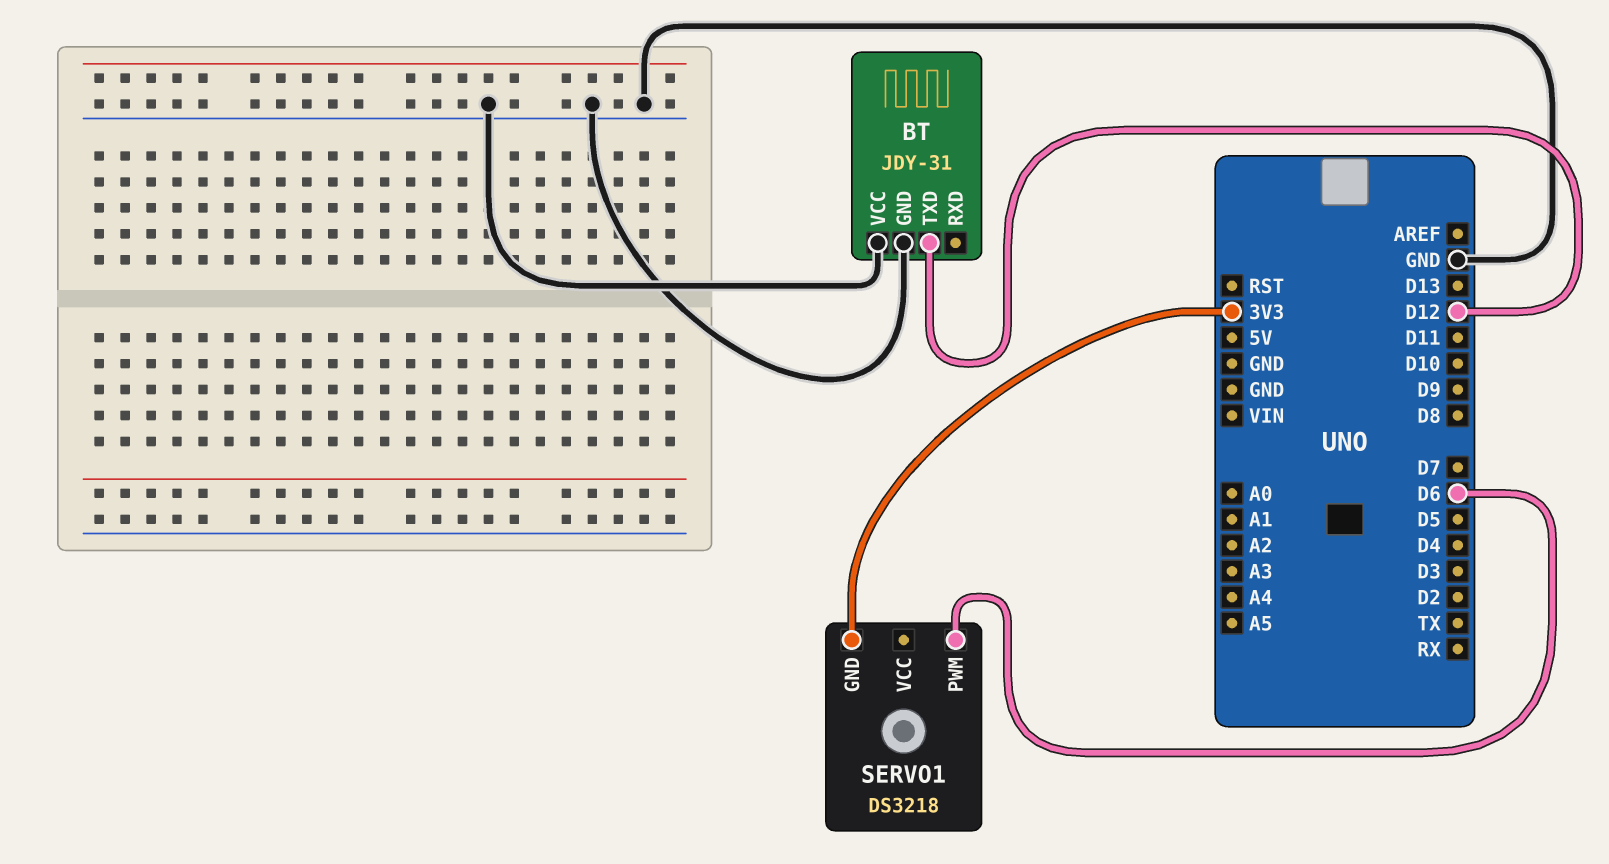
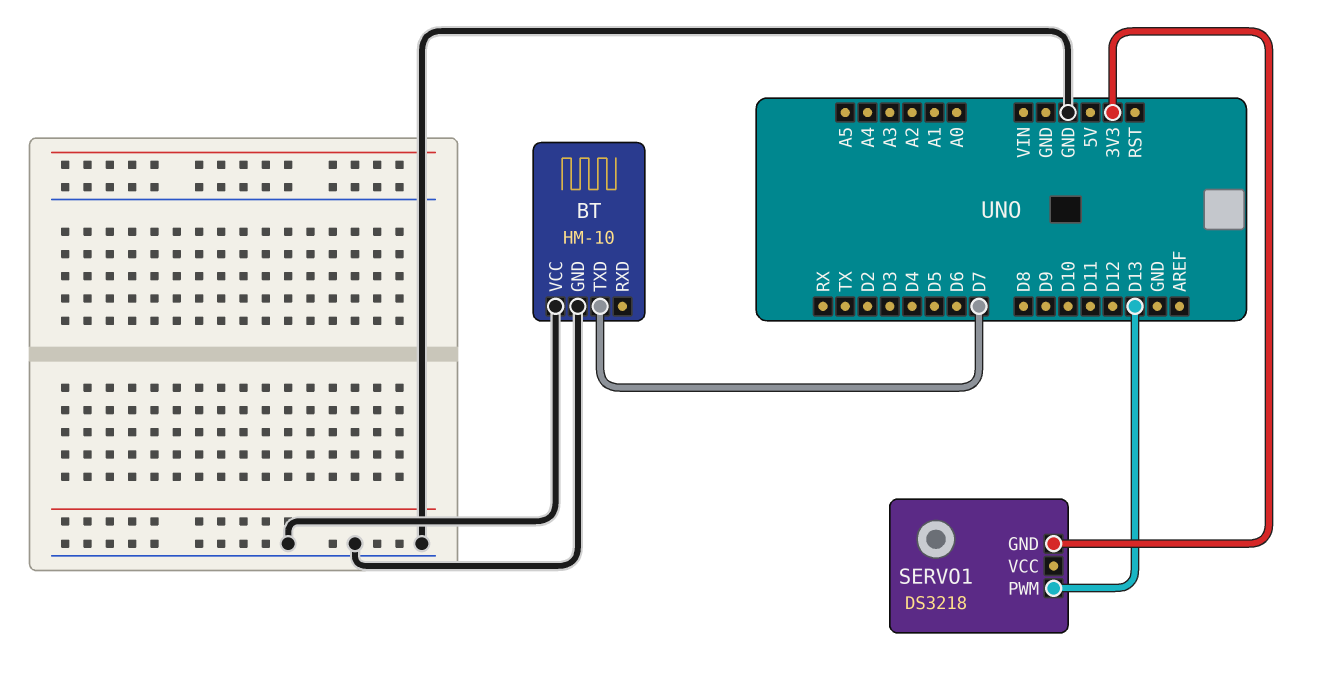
BT: JDY-31 -> HM-10
BT pin TXD: D12 -> D7
SERVO1 pin PWM: D6 -> D13

